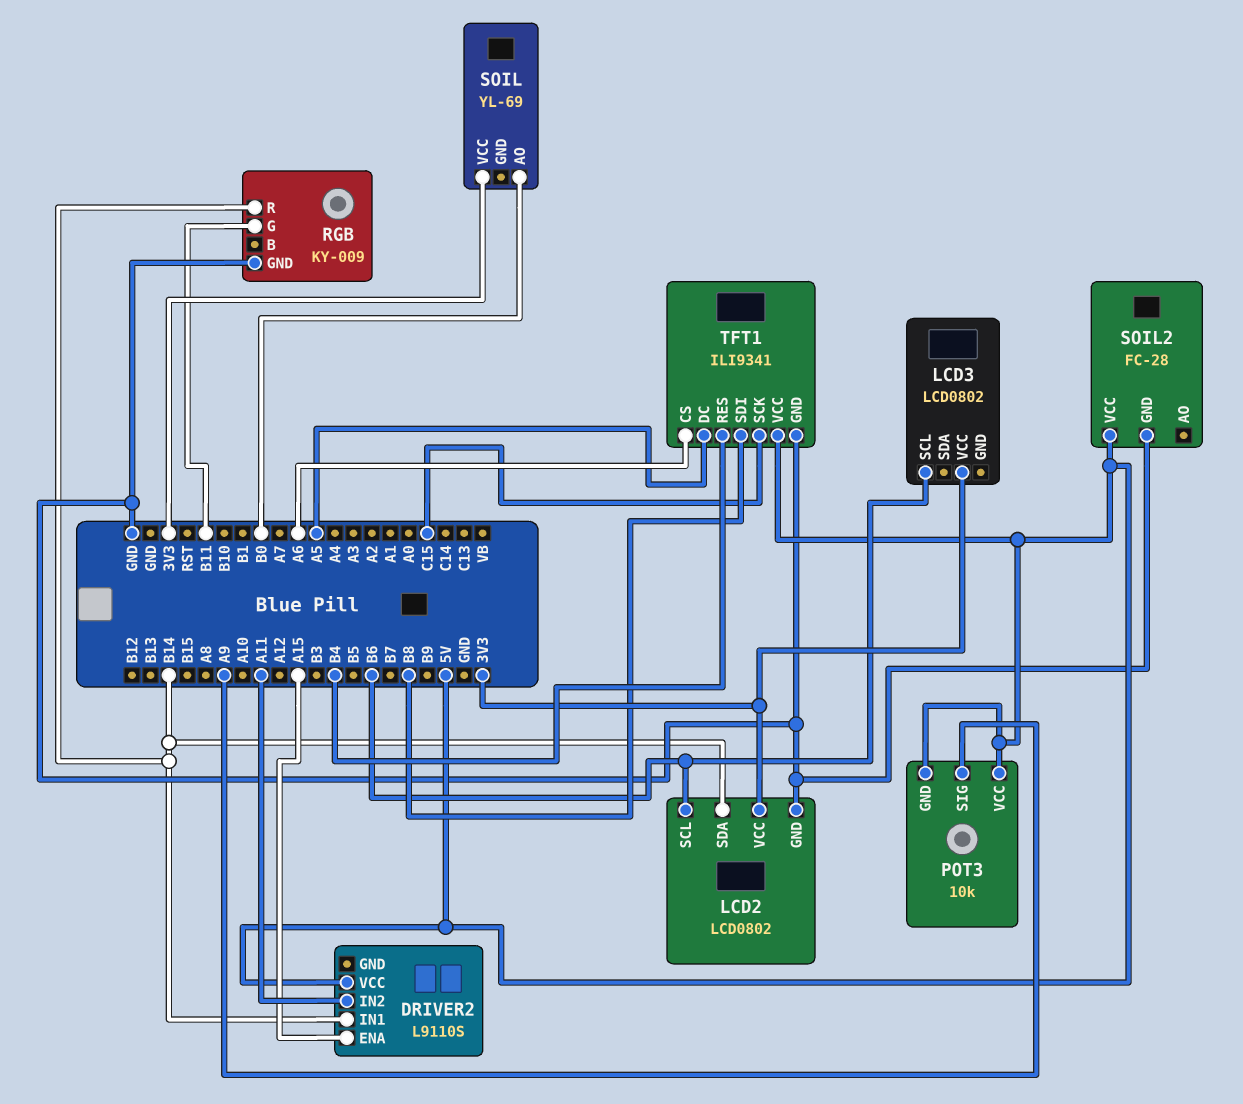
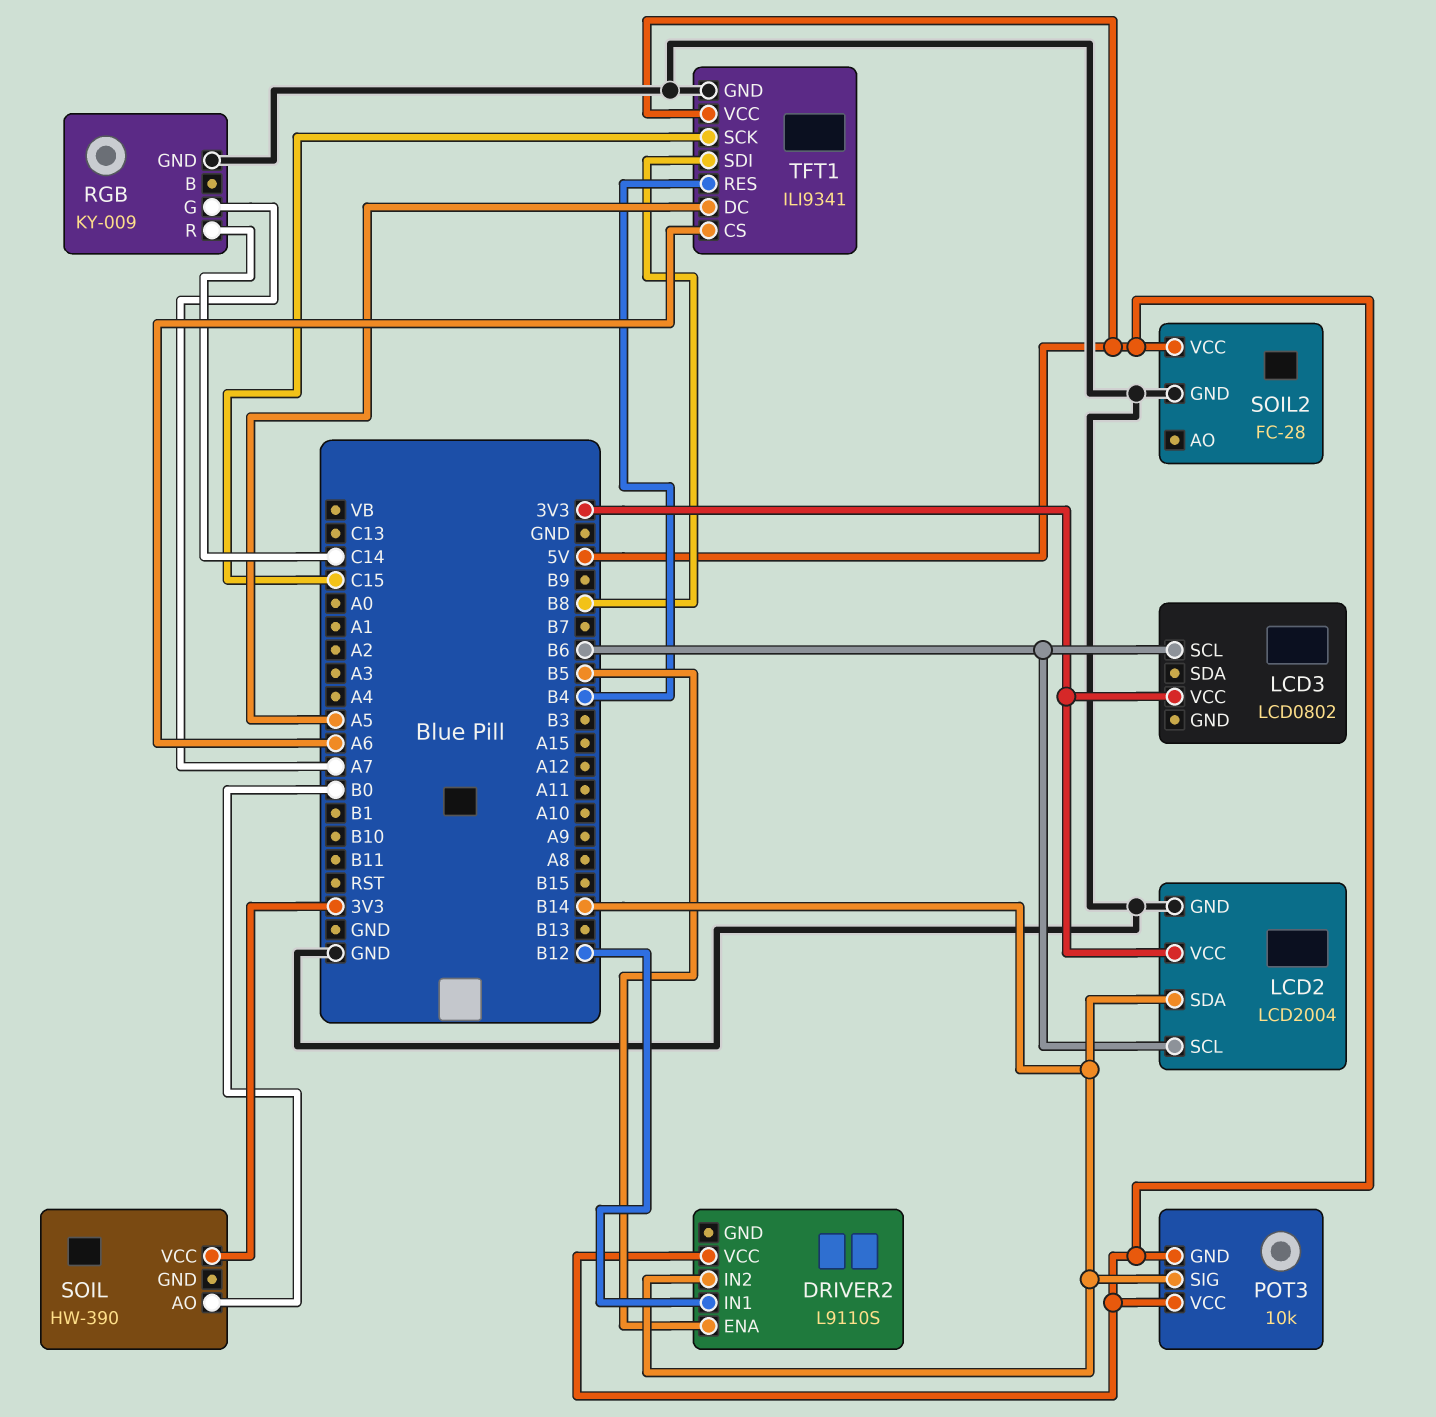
DRIVER2 pin ENA: A15 -> B5
DRIVER2 pin IN1: B14 -> B12
DRIVER2 pin IN2: A11 -> B14
LCD2: LCD0802 -> LCD2004
POT3 pin SIG: A9 -> B14
RGB pin G: B11 -> A7
RGB pin R: B14 -> C14
SOIL: YL-69 -> HW-390

